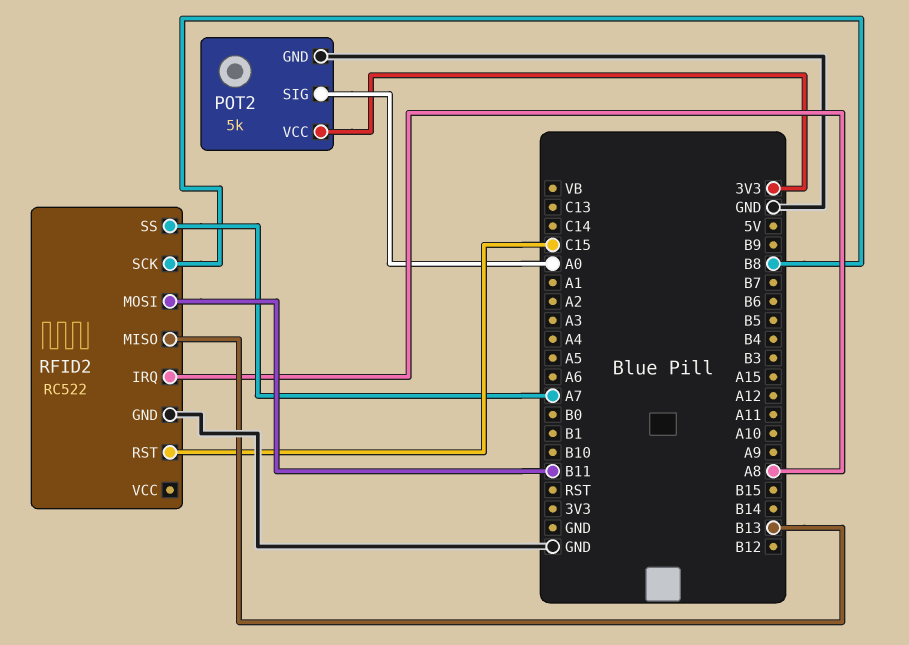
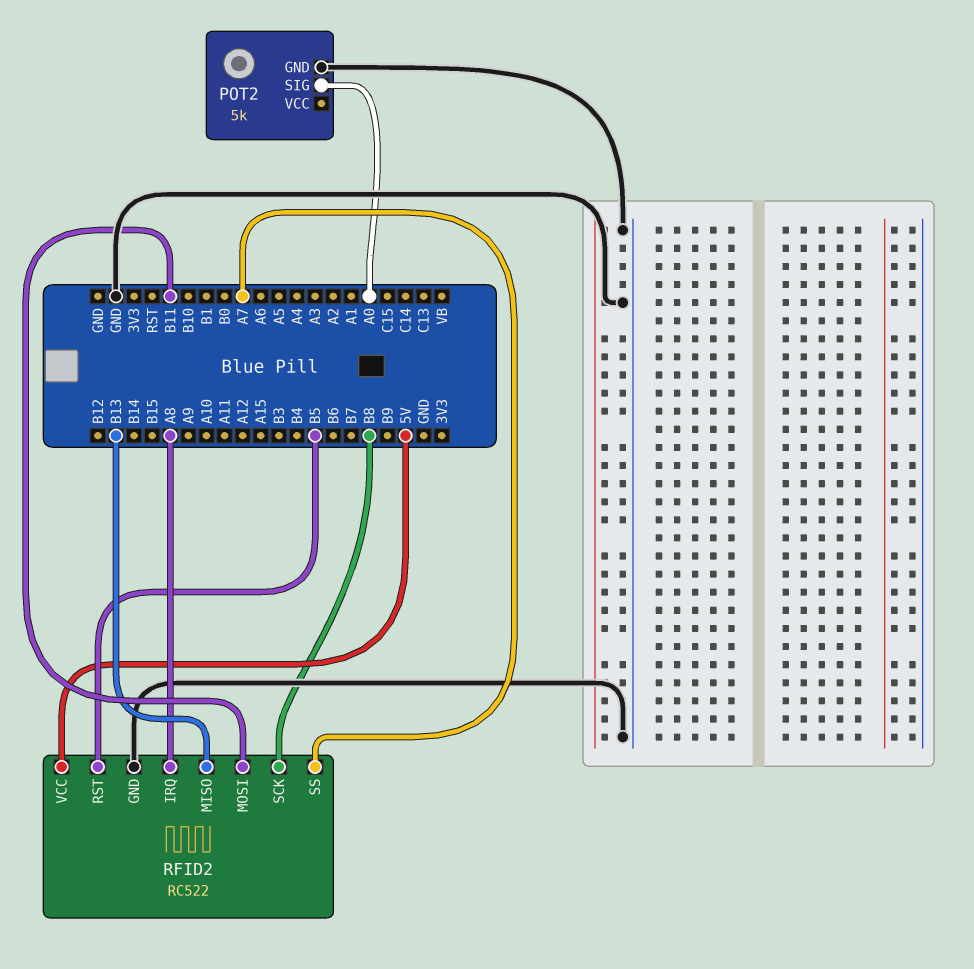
POT2 pin VCC: 3V3 -> none
RFID2 pin RST: C15 -> B5
RFID2 pin VCC: none -> 5V

